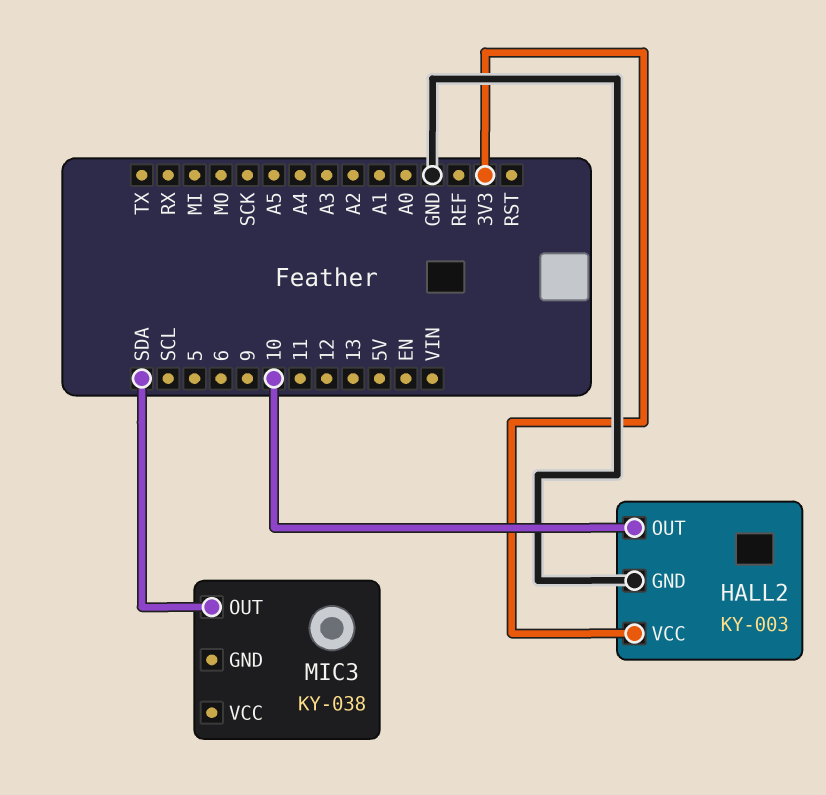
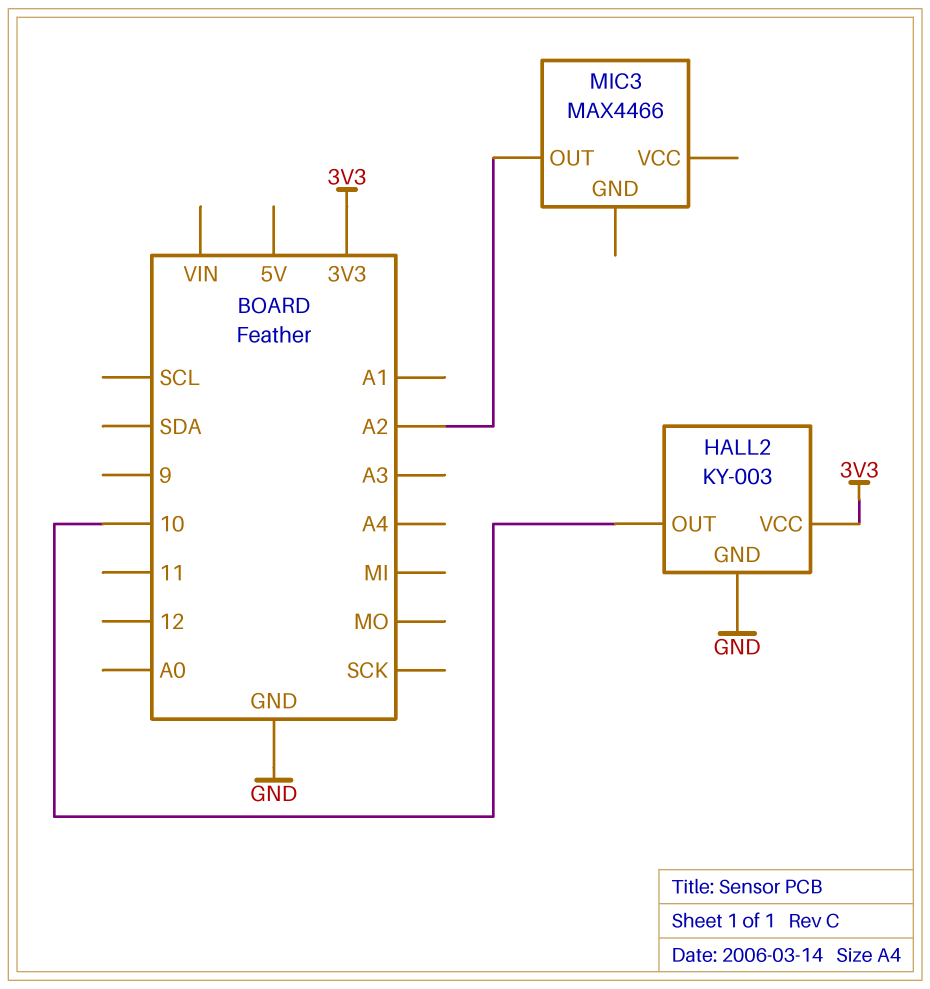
MIC3: KY-038 -> MAX4466
MIC3 pin OUT: SDA -> A2

